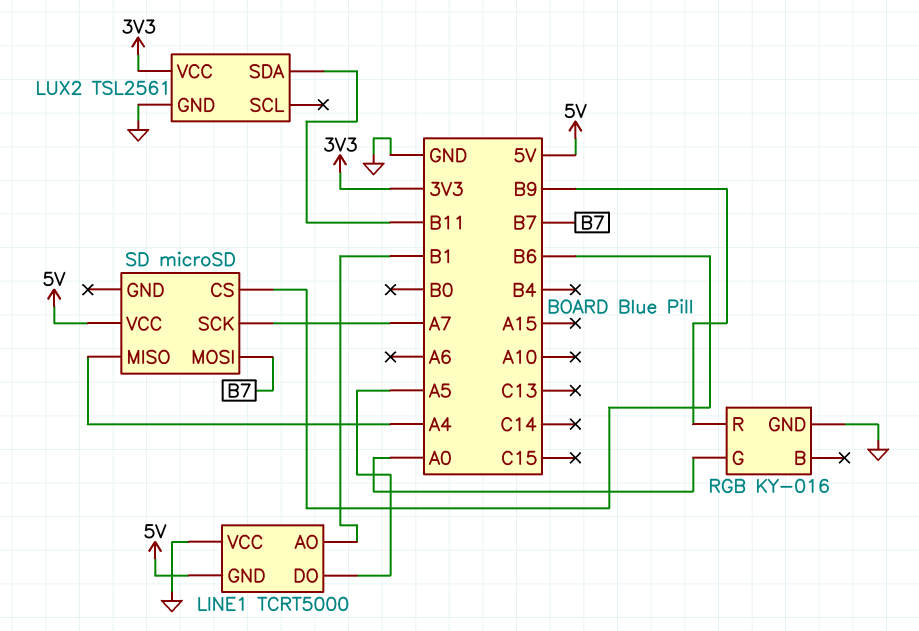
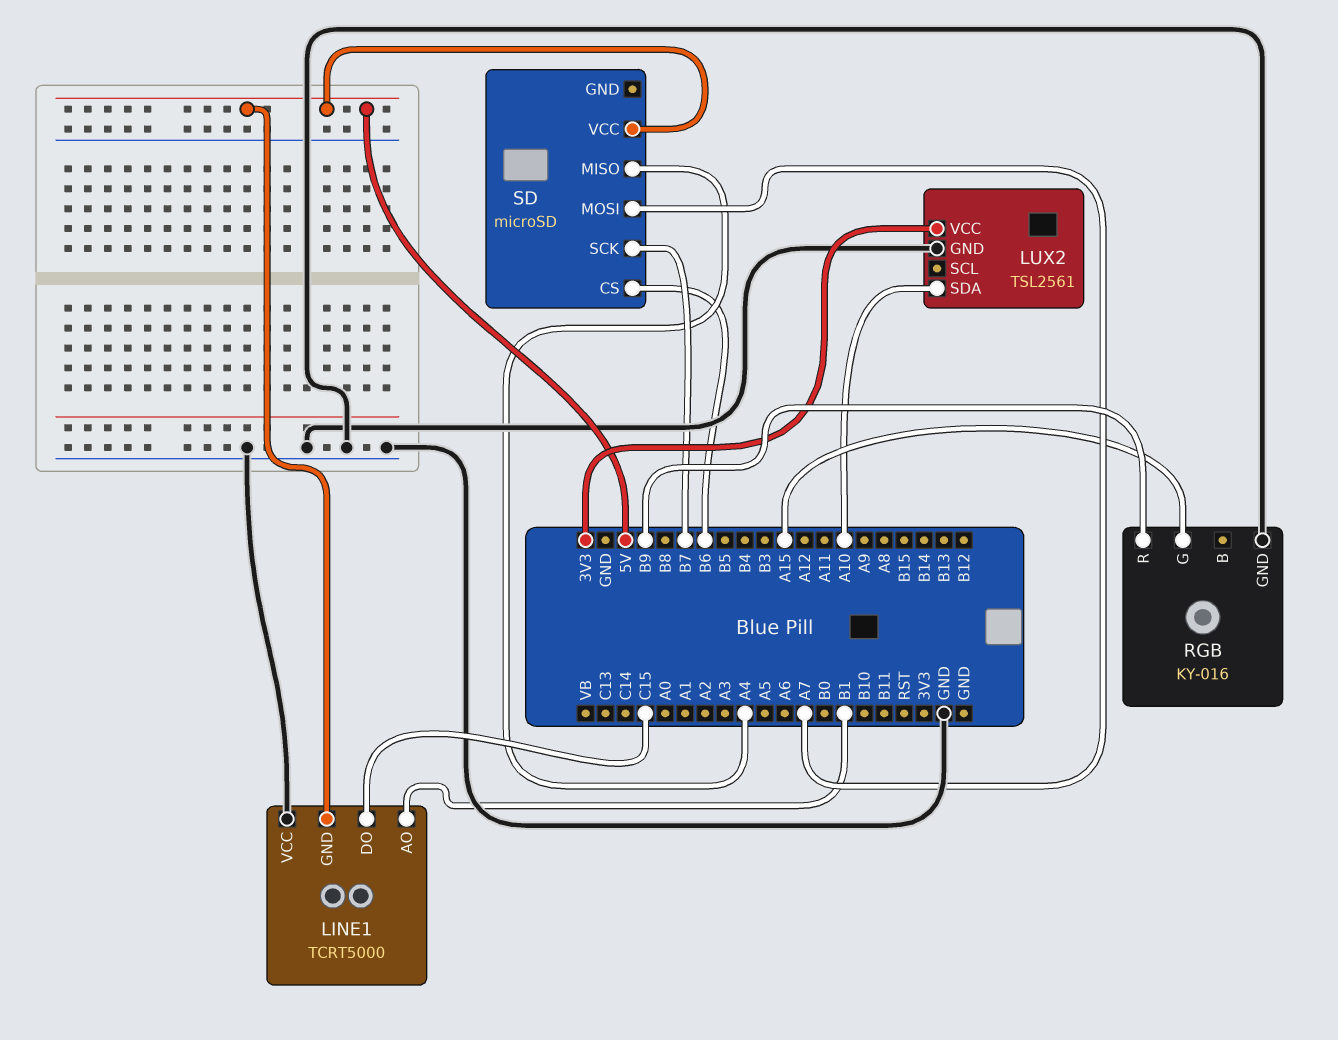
LINE1 pin DO: A5 -> C15
LUX2 pin SDA: B11 -> A10
RGB pin G: A0 -> A15
SD pin MOSI: B7 -> A7
SD pin SCK: A7 -> B7

